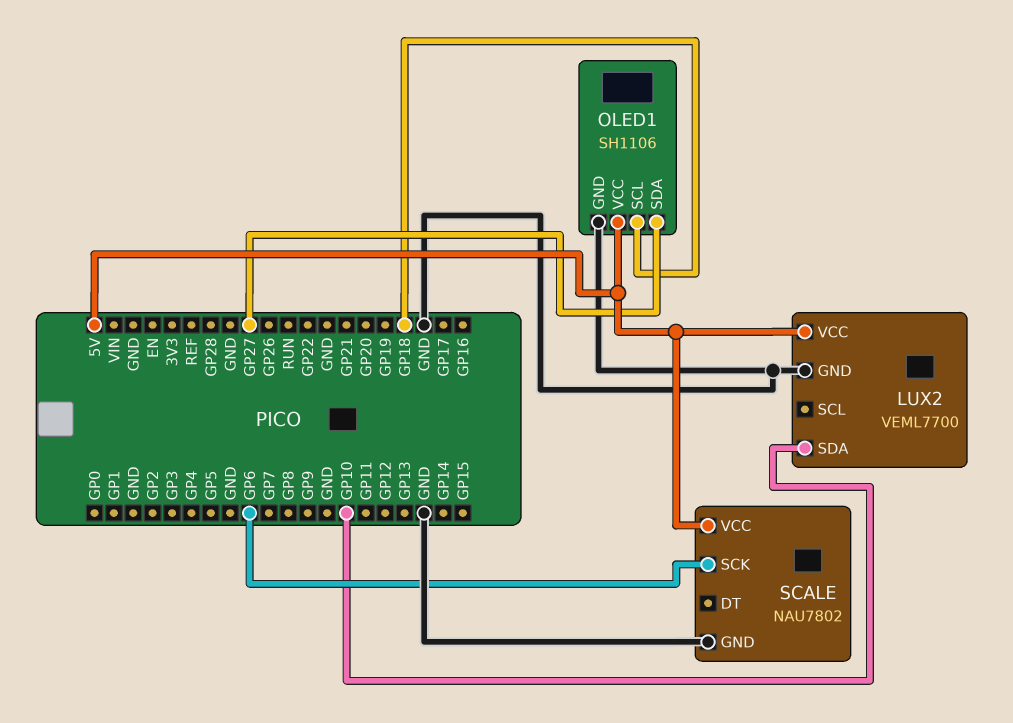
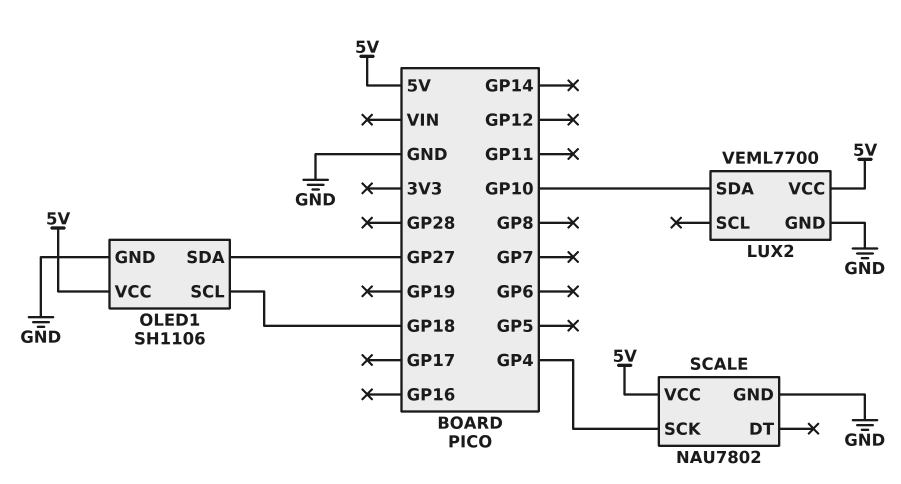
SCALE pin SCK: GP6 -> GP4

